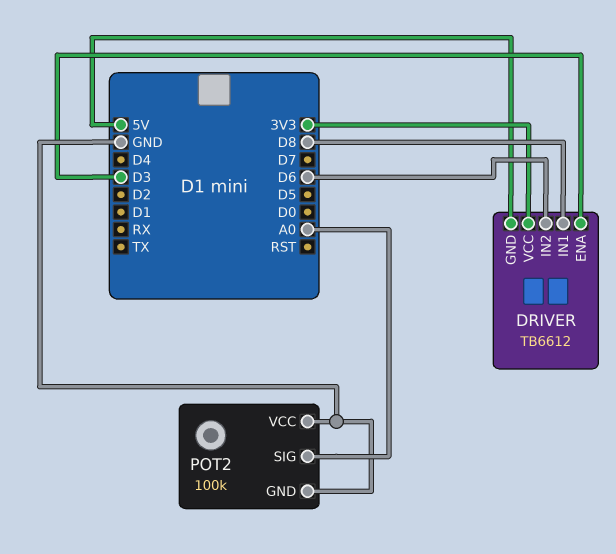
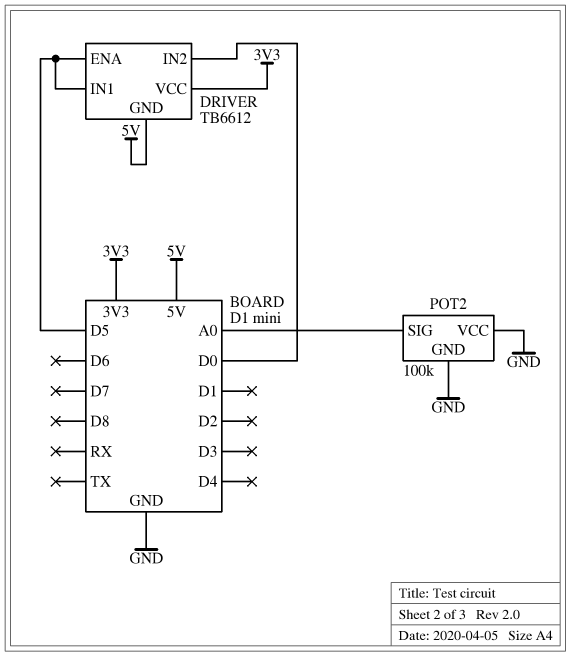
DRIVER pin ENA: D3 -> D5
DRIVER pin IN1: D8 -> D5
DRIVER pin IN2: D6 -> D0

